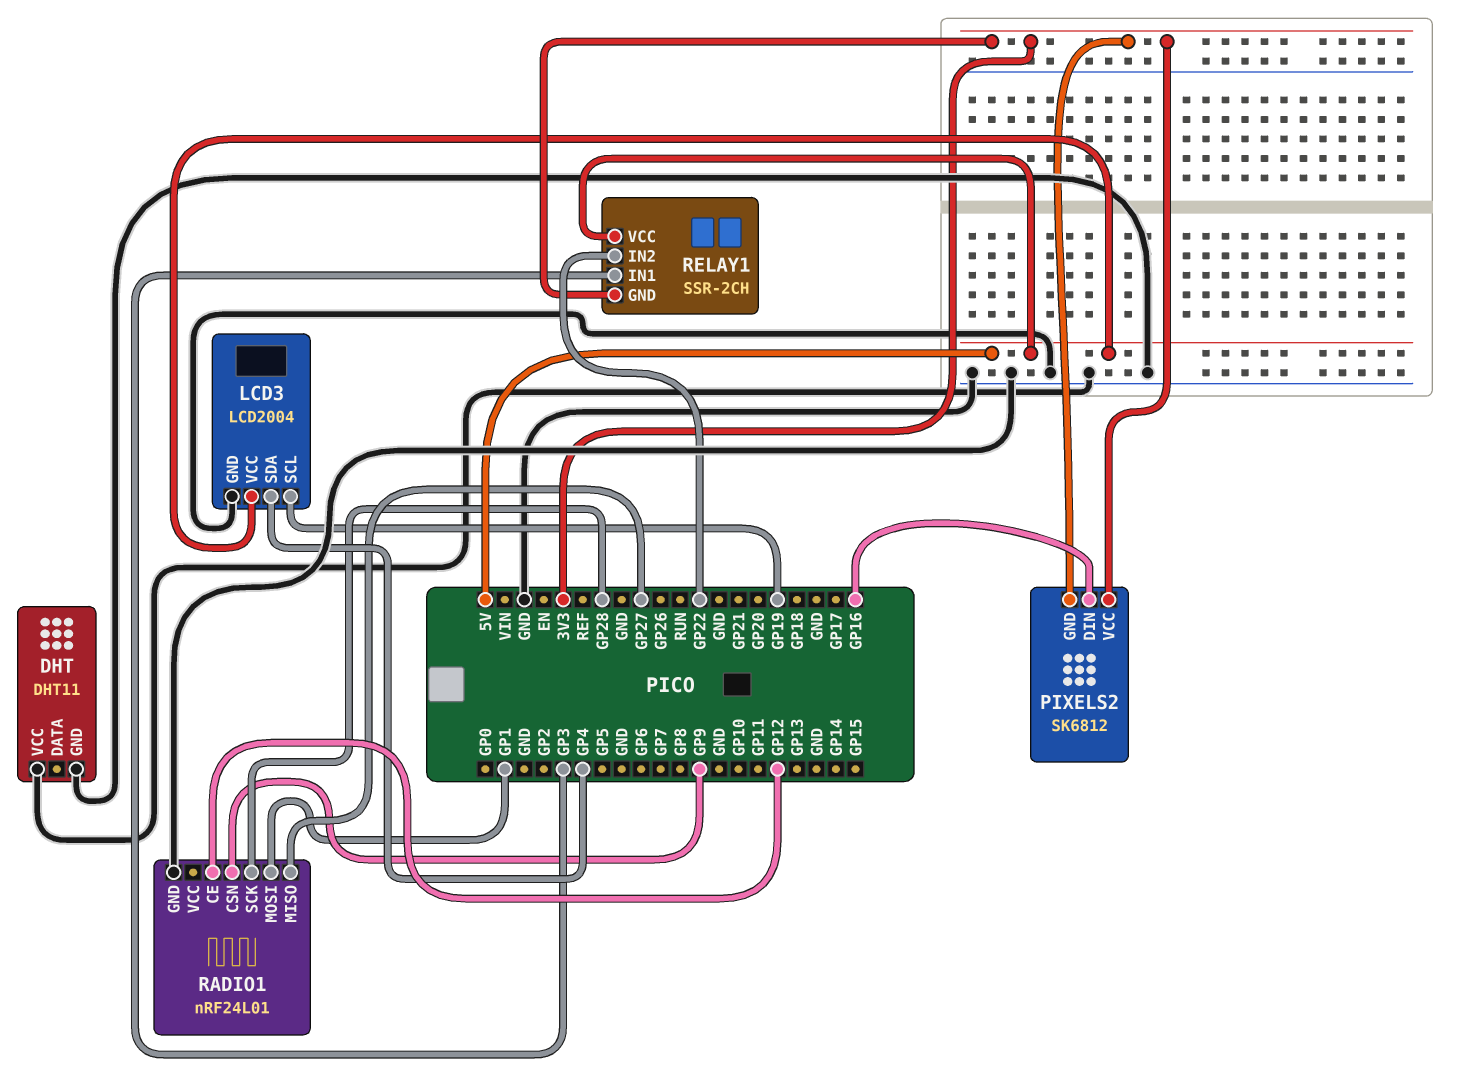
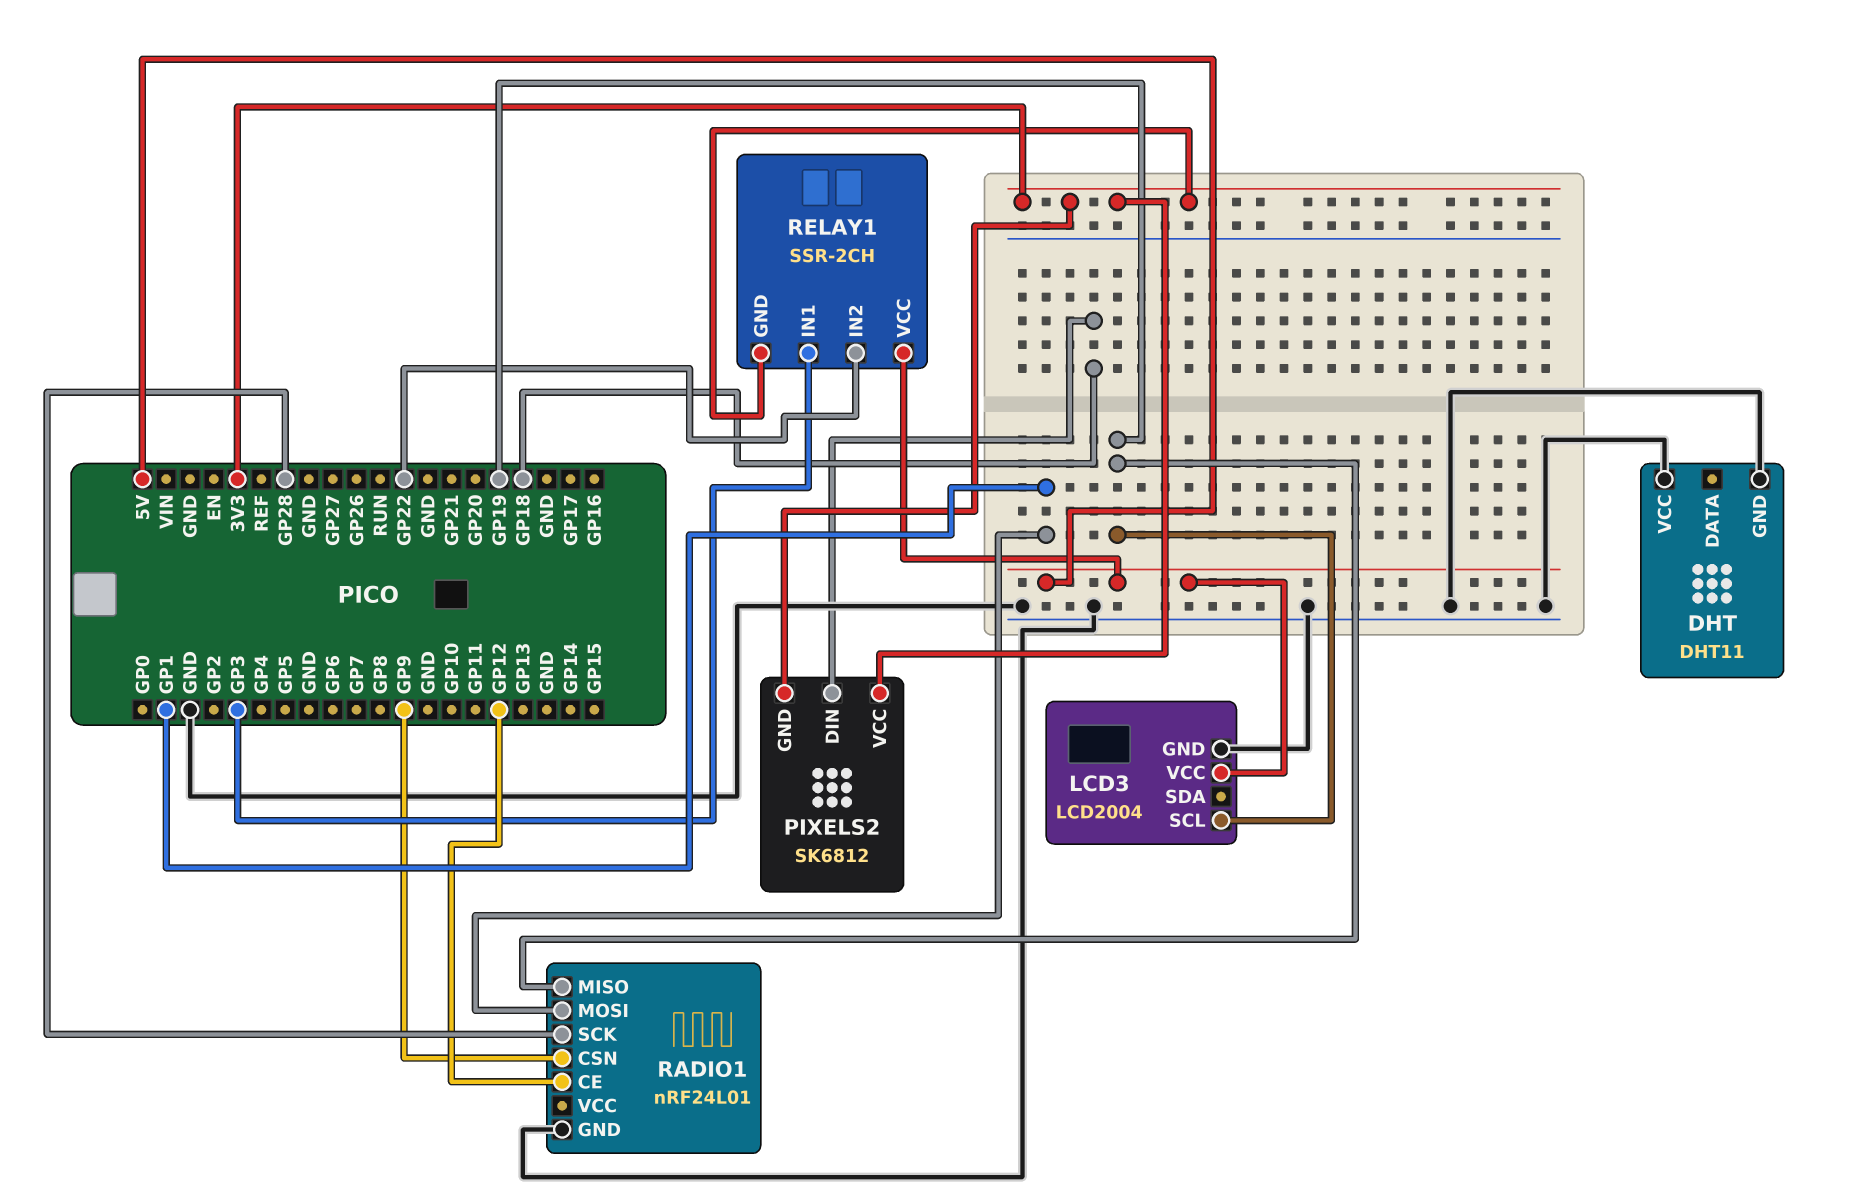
LCD3 pin SDA: GP4 -> none
PIXELS2 pin DIN: GP16 -> GP18
RADIO1 pin MISO: GP27 -> GP19

